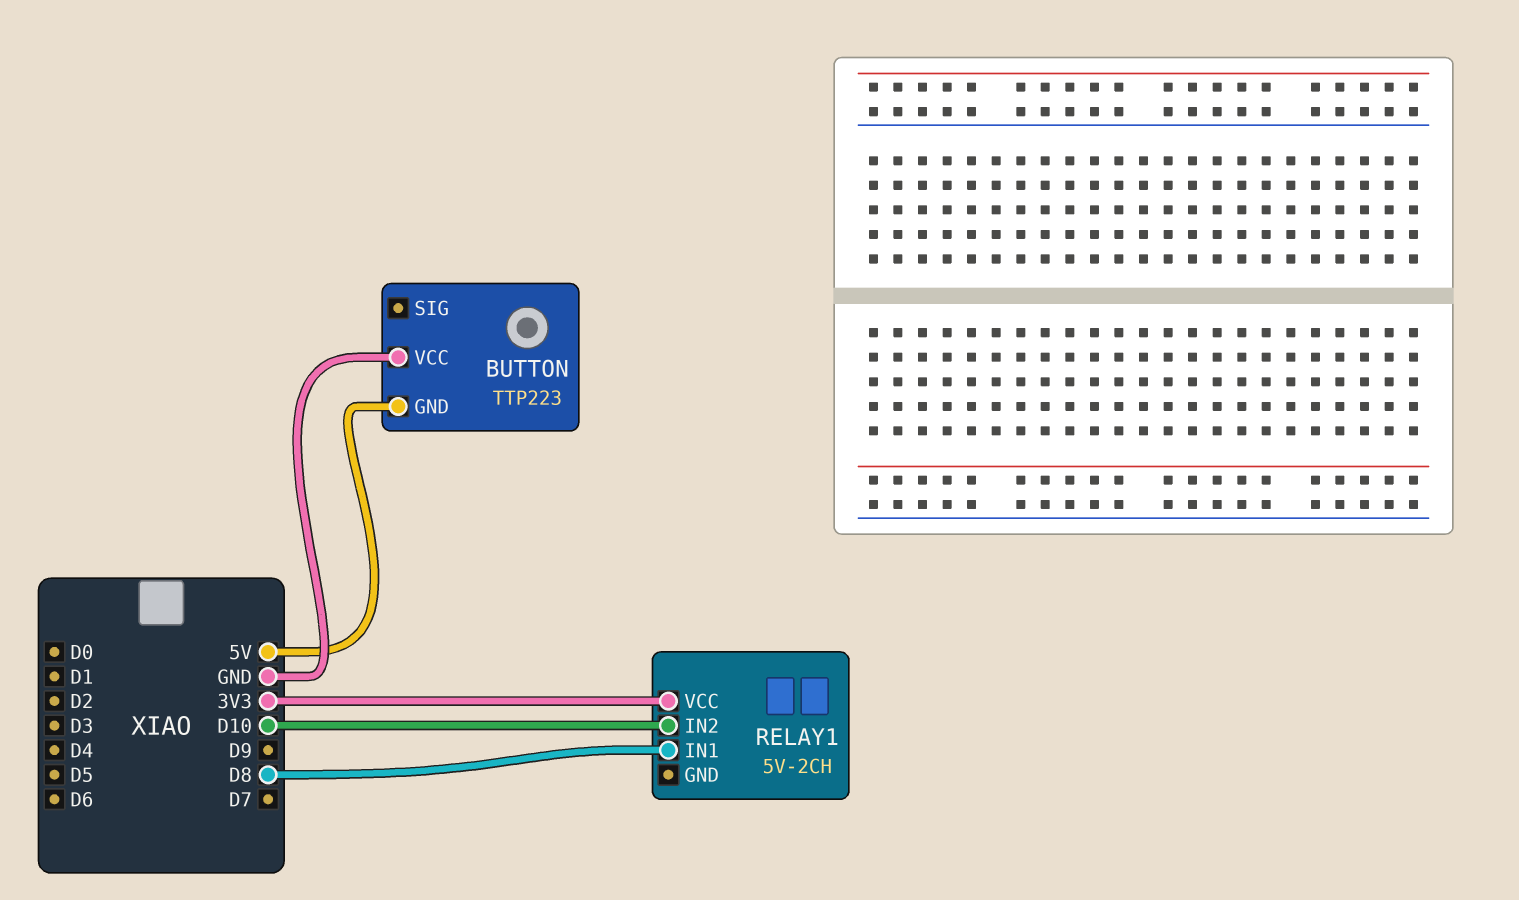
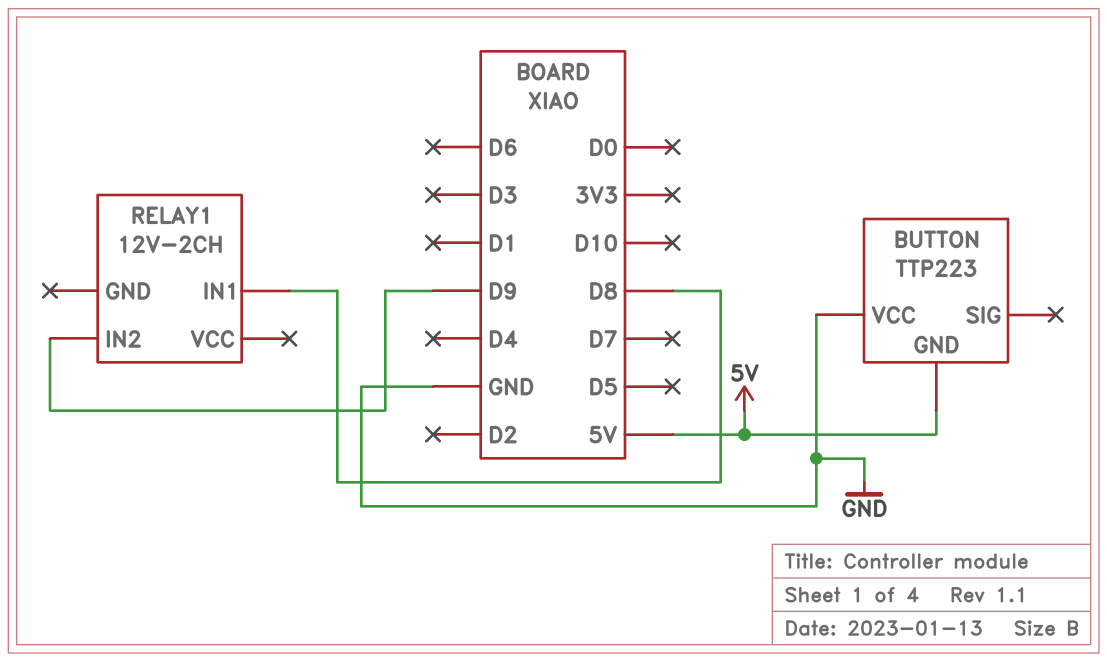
RELAY1: 5V-2CH -> 12V-2CH
RELAY1 pin IN2: D10 -> D9
RELAY1 pin VCC: 3V3 -> none

